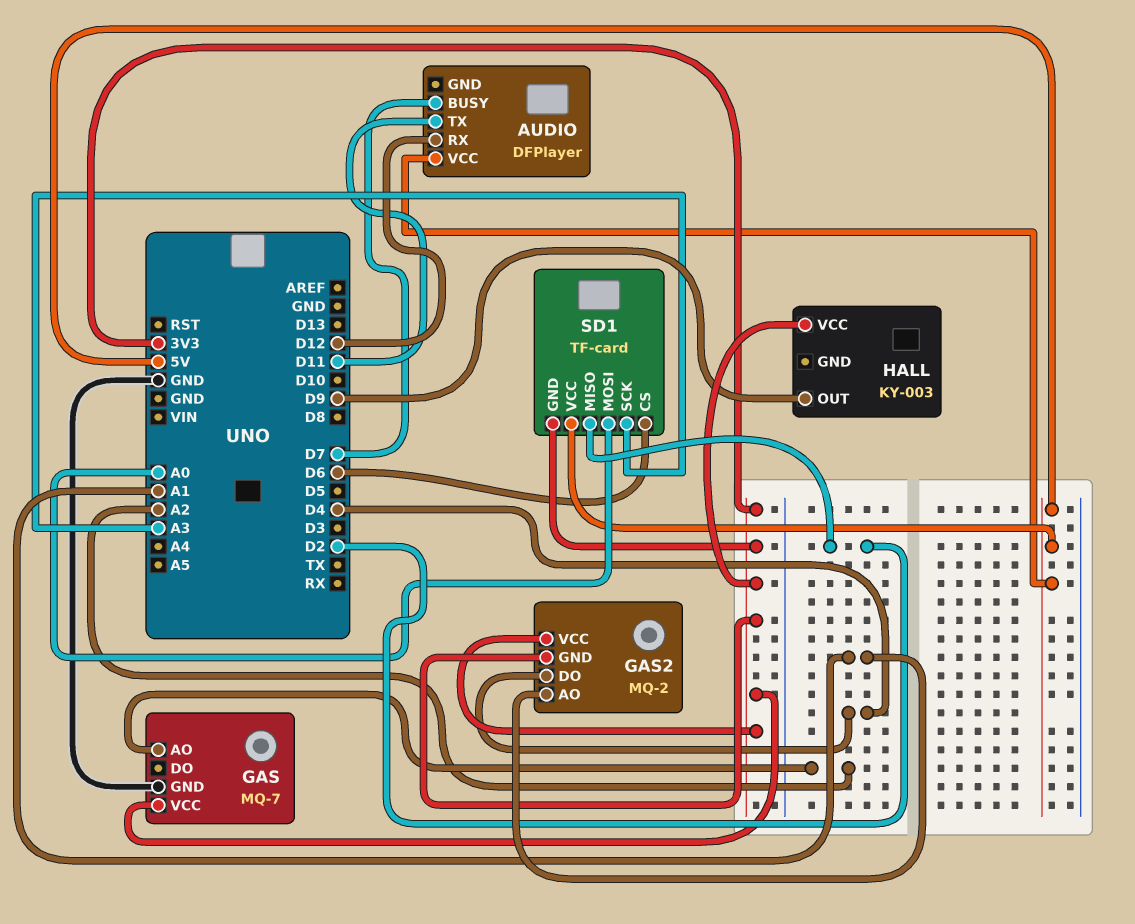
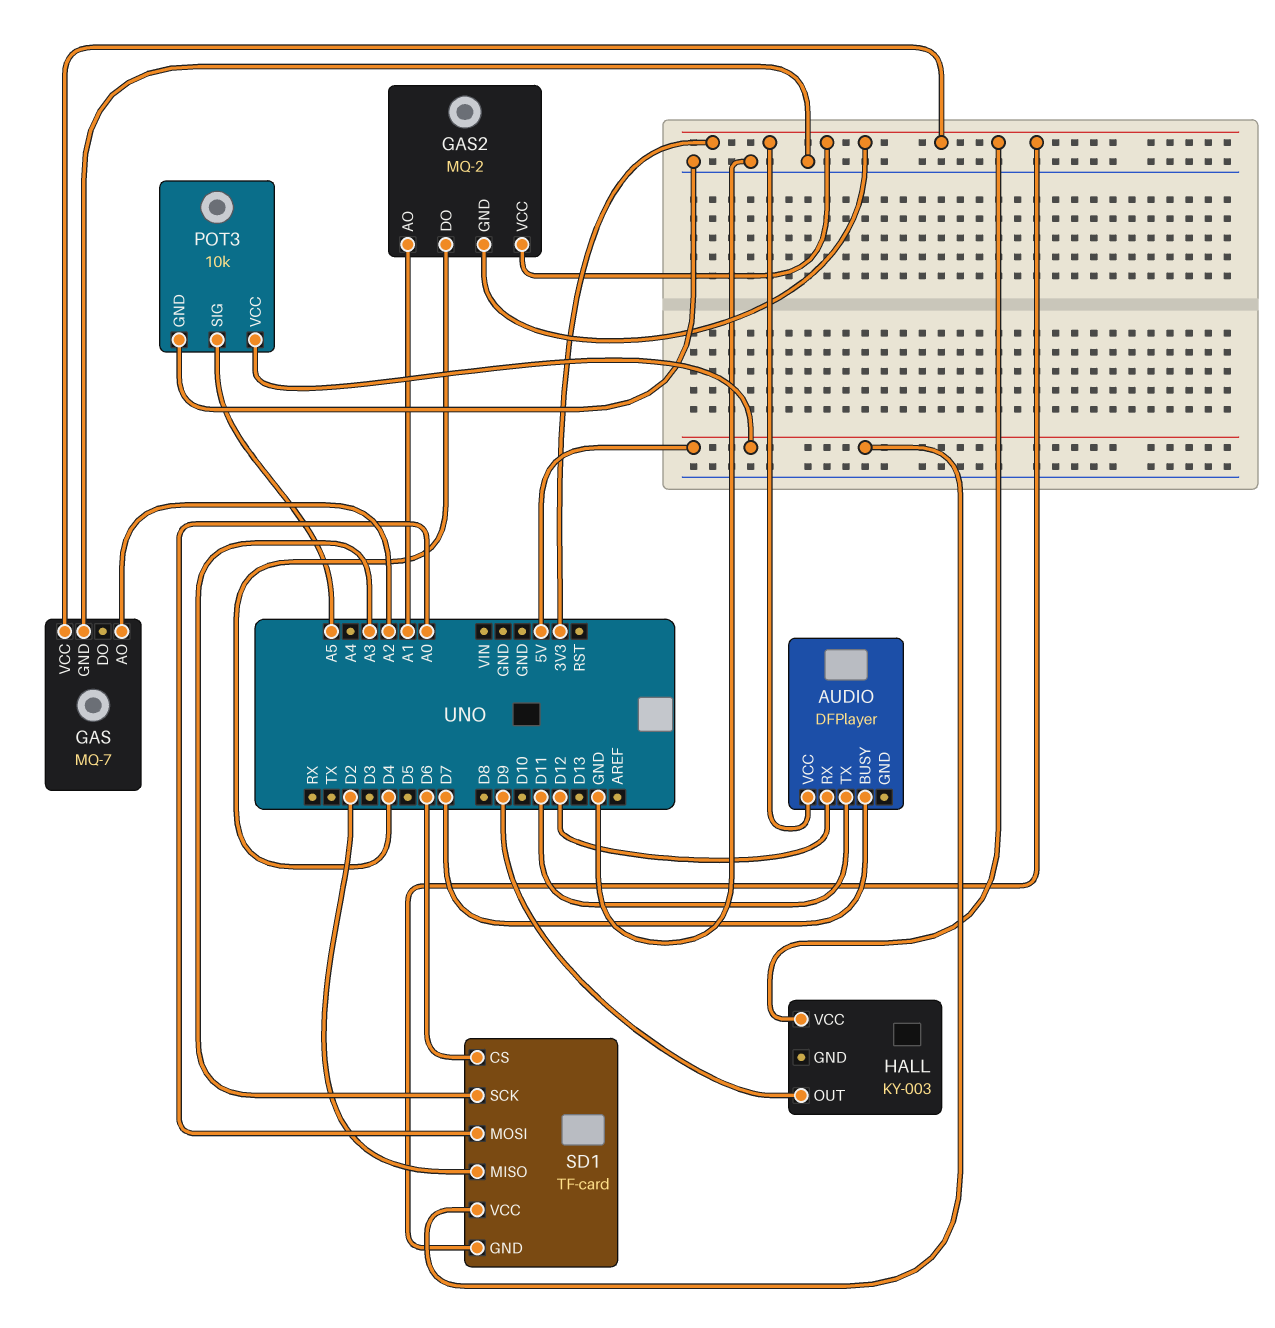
AUDIO pin VCC: 5V -> 3V3
POT3: none -> 10k
POT3 pin GND: none -> GND
POT3 pin SIG: none -> A5
POT3 pin VCC: none -> 5V

